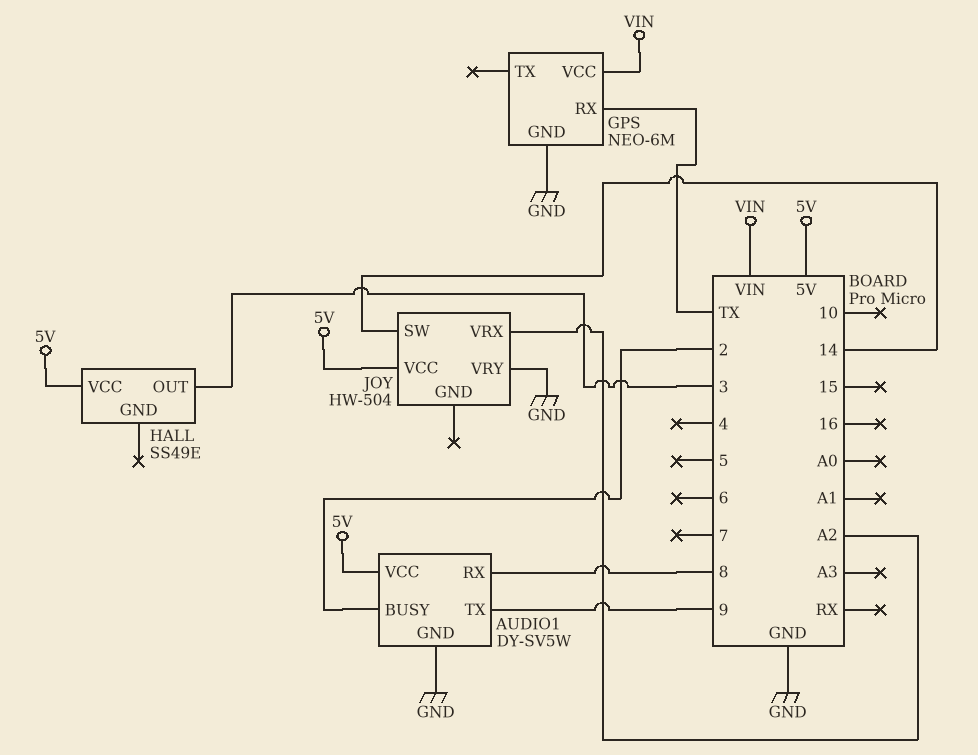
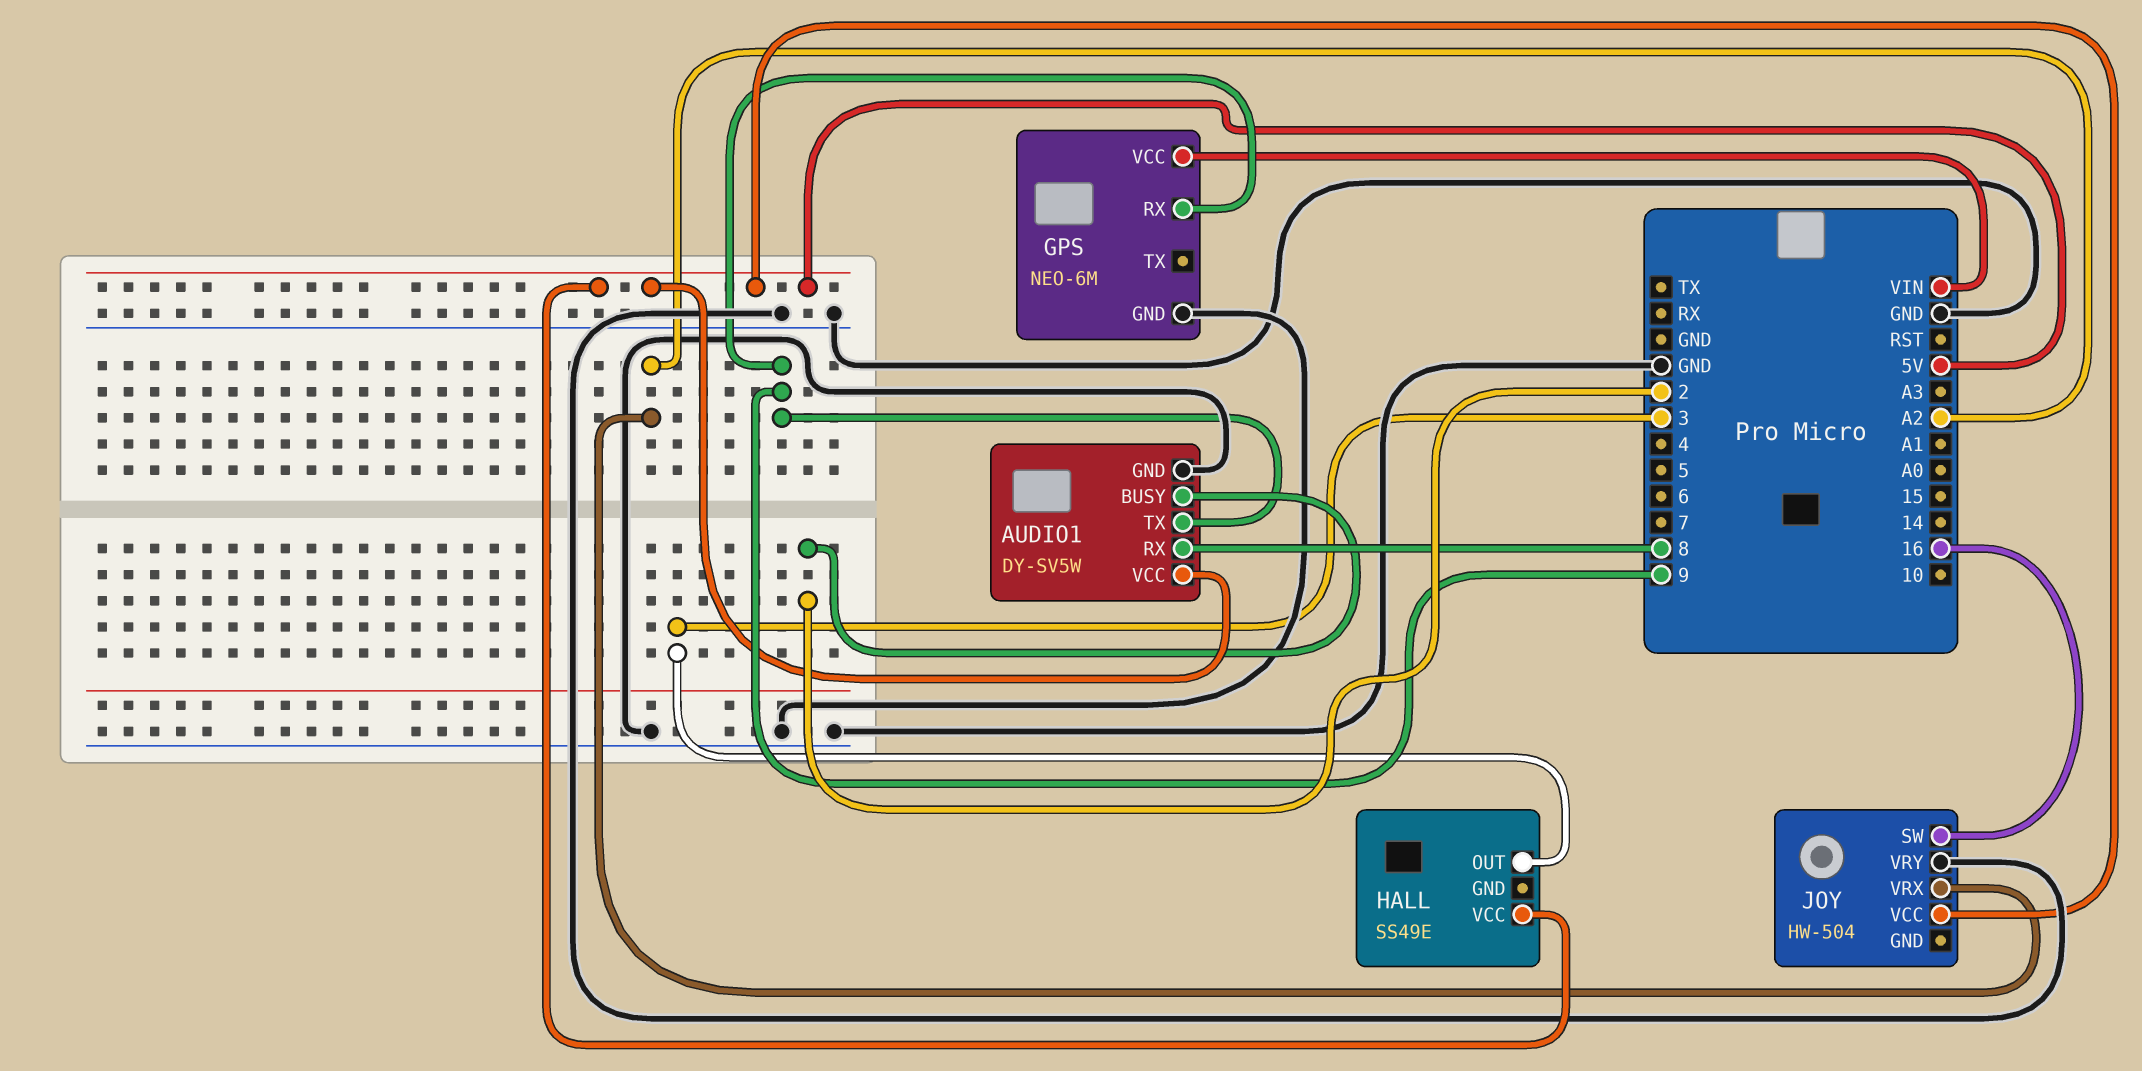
GPS pin RX: TX -> 9
JOY pin SW: 14 -> 16

